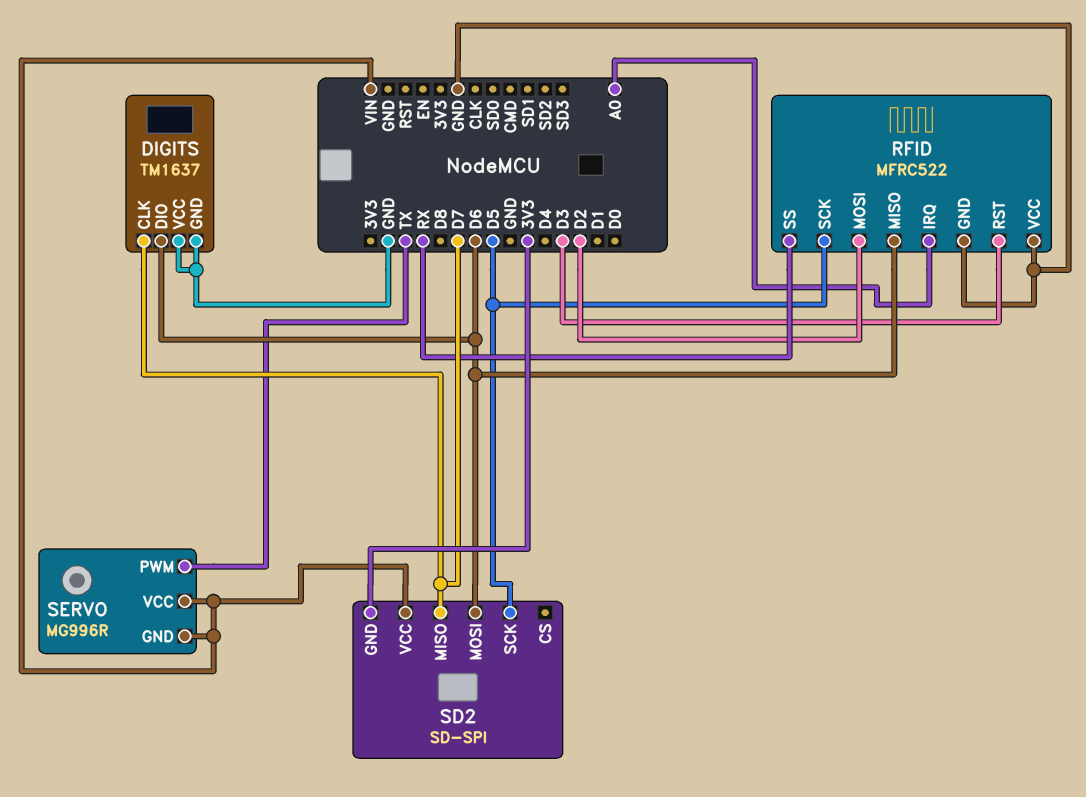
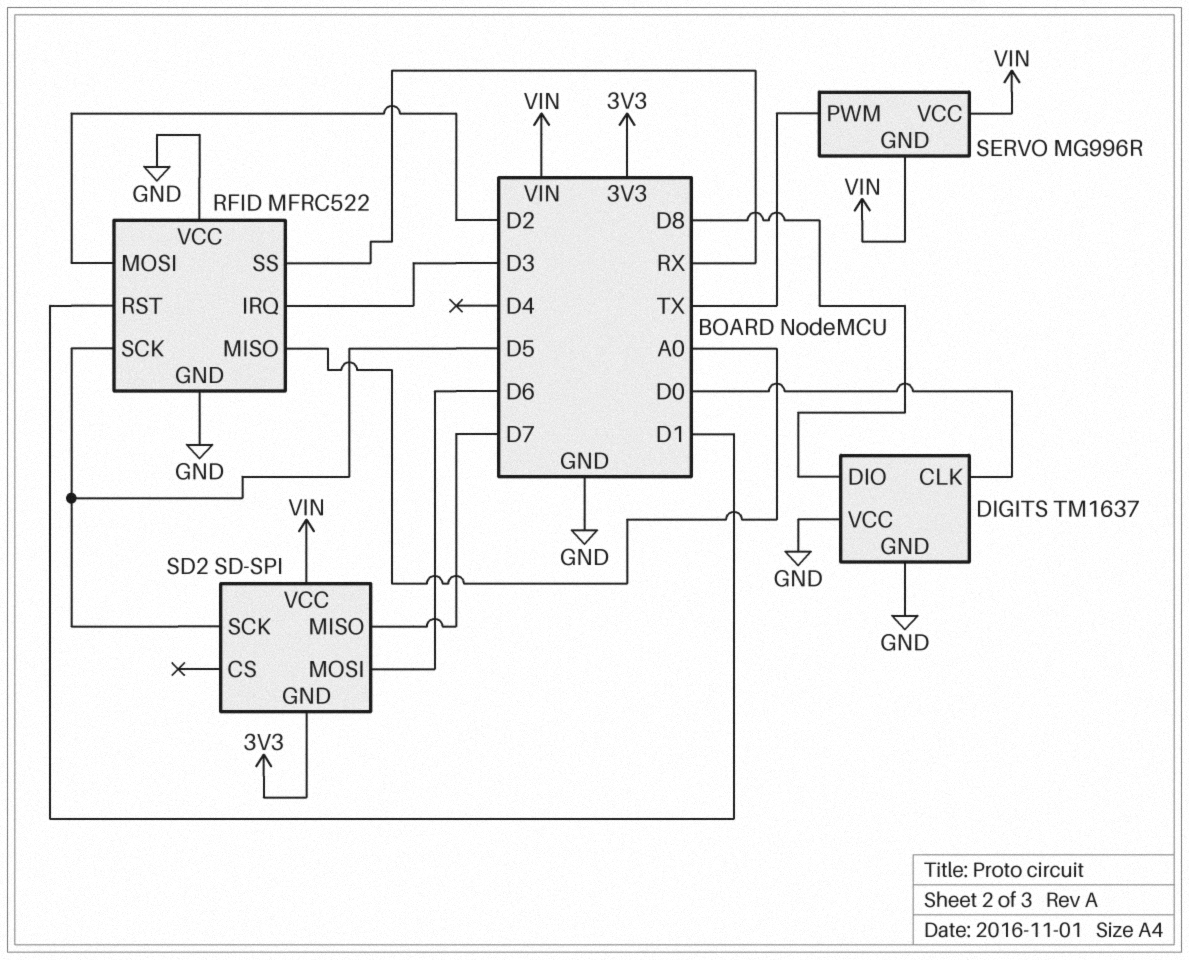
DIGITS pin CLK: D7 -> D0
DIGITS pin DIO: D6 -> D8
RFID pin IRQ: A0 -> D3
RFID pin MISO: D6 -> A0
RFID pin RST: D3 -> D1

